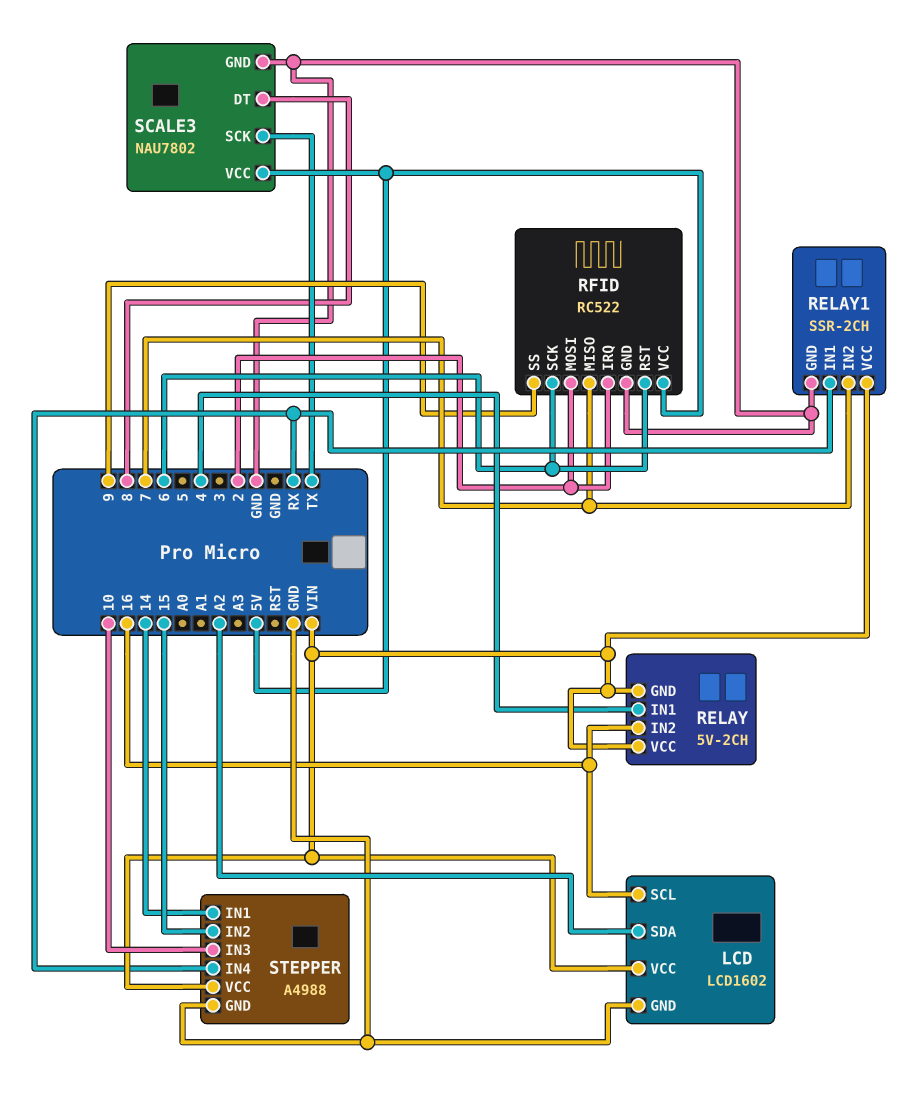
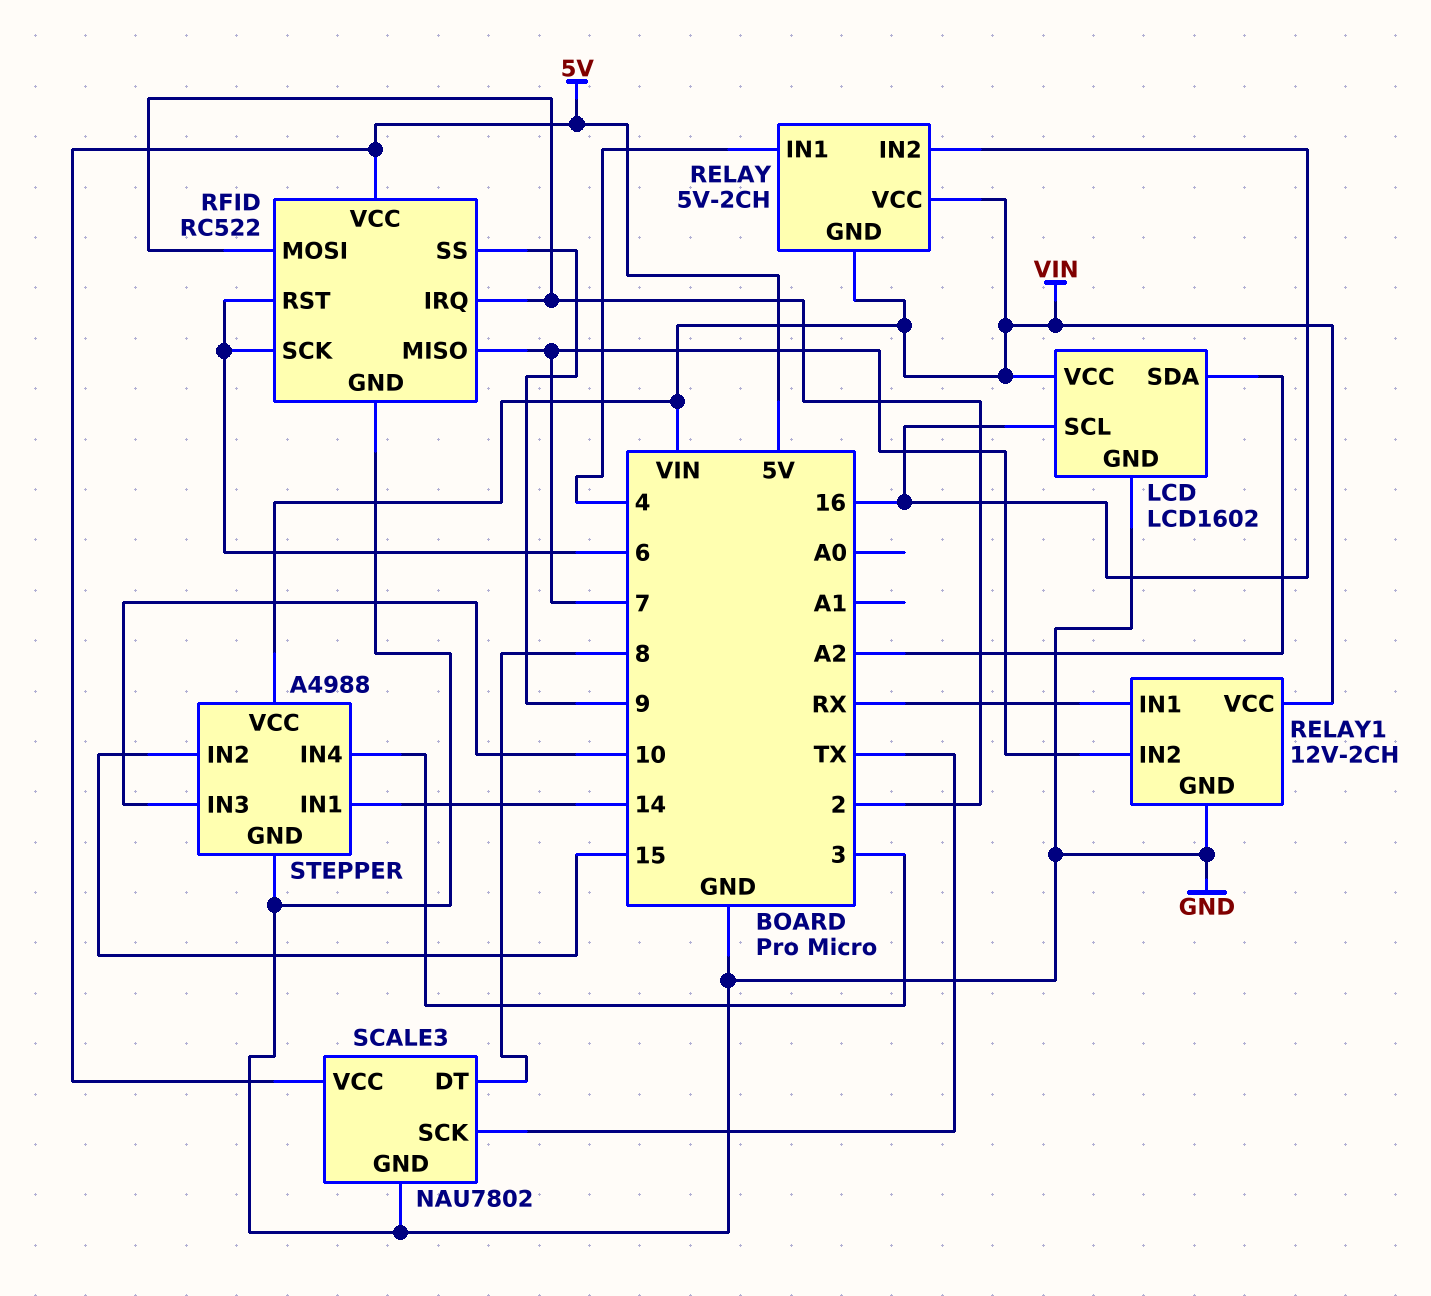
RELAY1: SSR-2CH -> 12V-2CH
STEPPER pin IN4: RX -> 3

